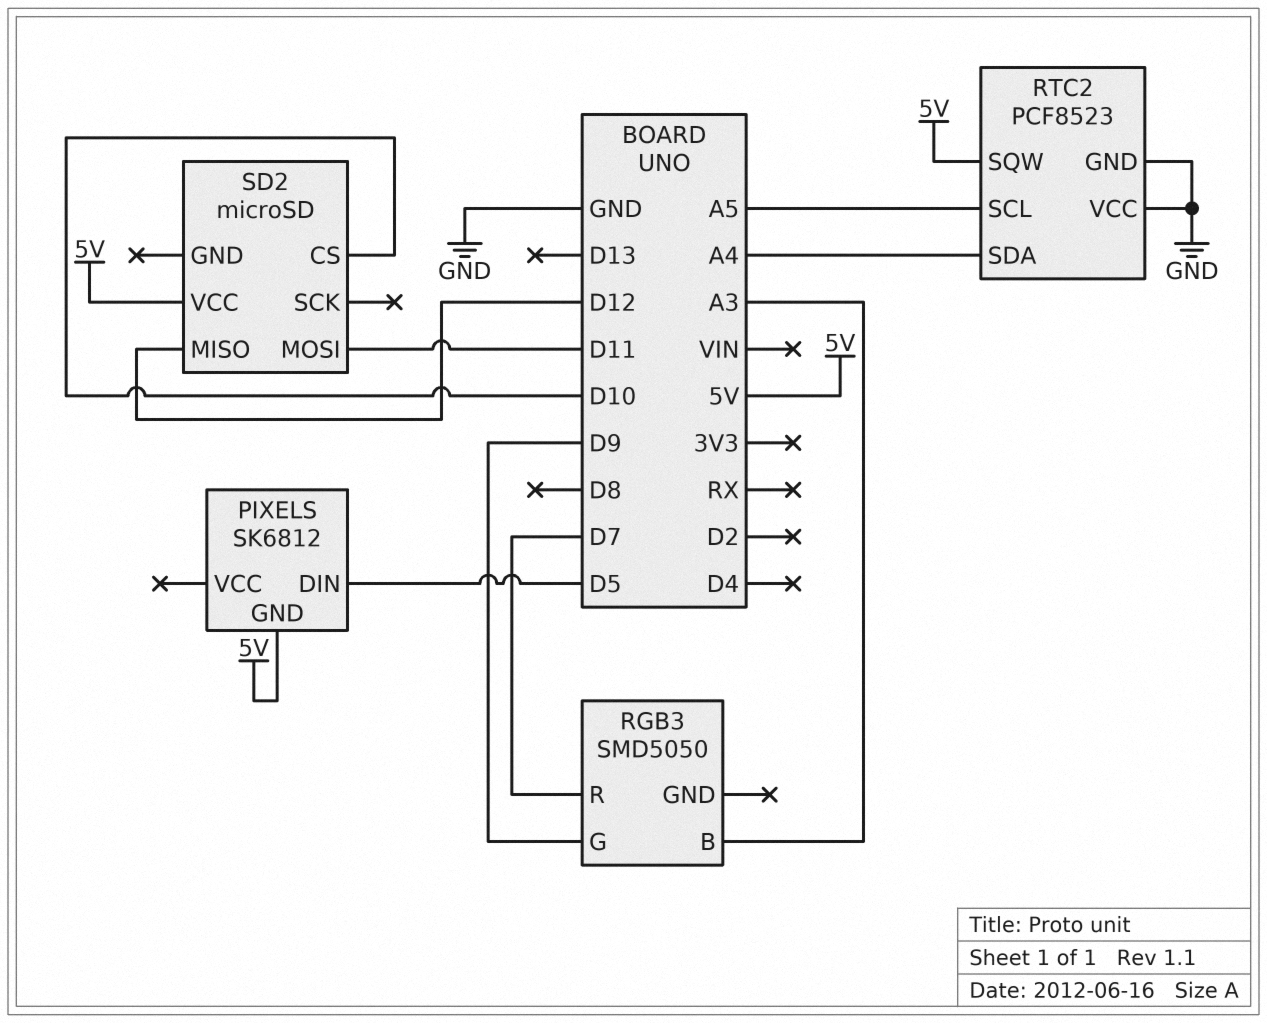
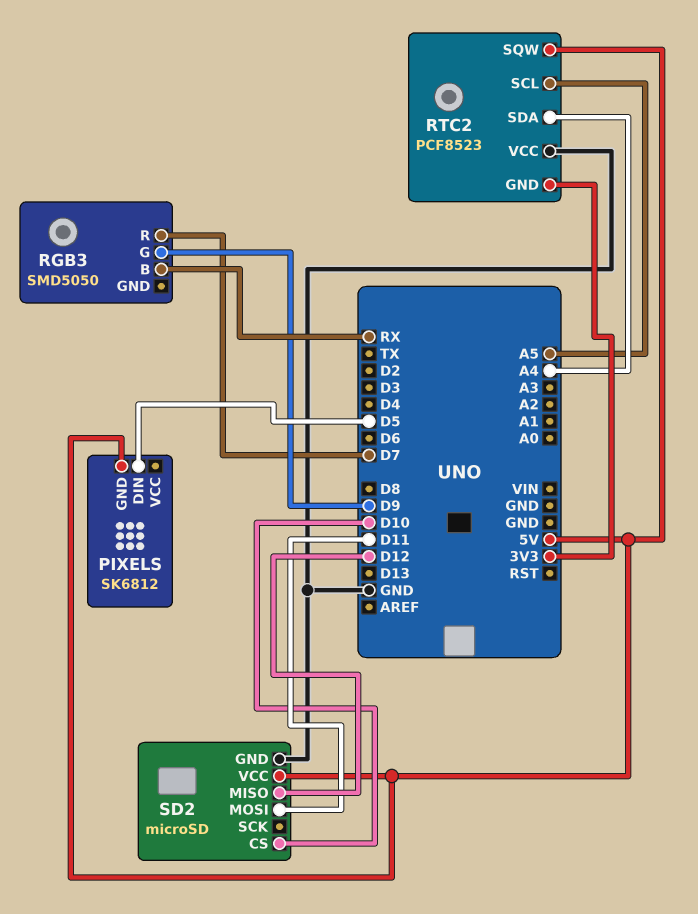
RGB3 pin B: A3 -> RX
RTC2 pin GND: GND -> 3V3
SD2 pin GND: none -> GND

